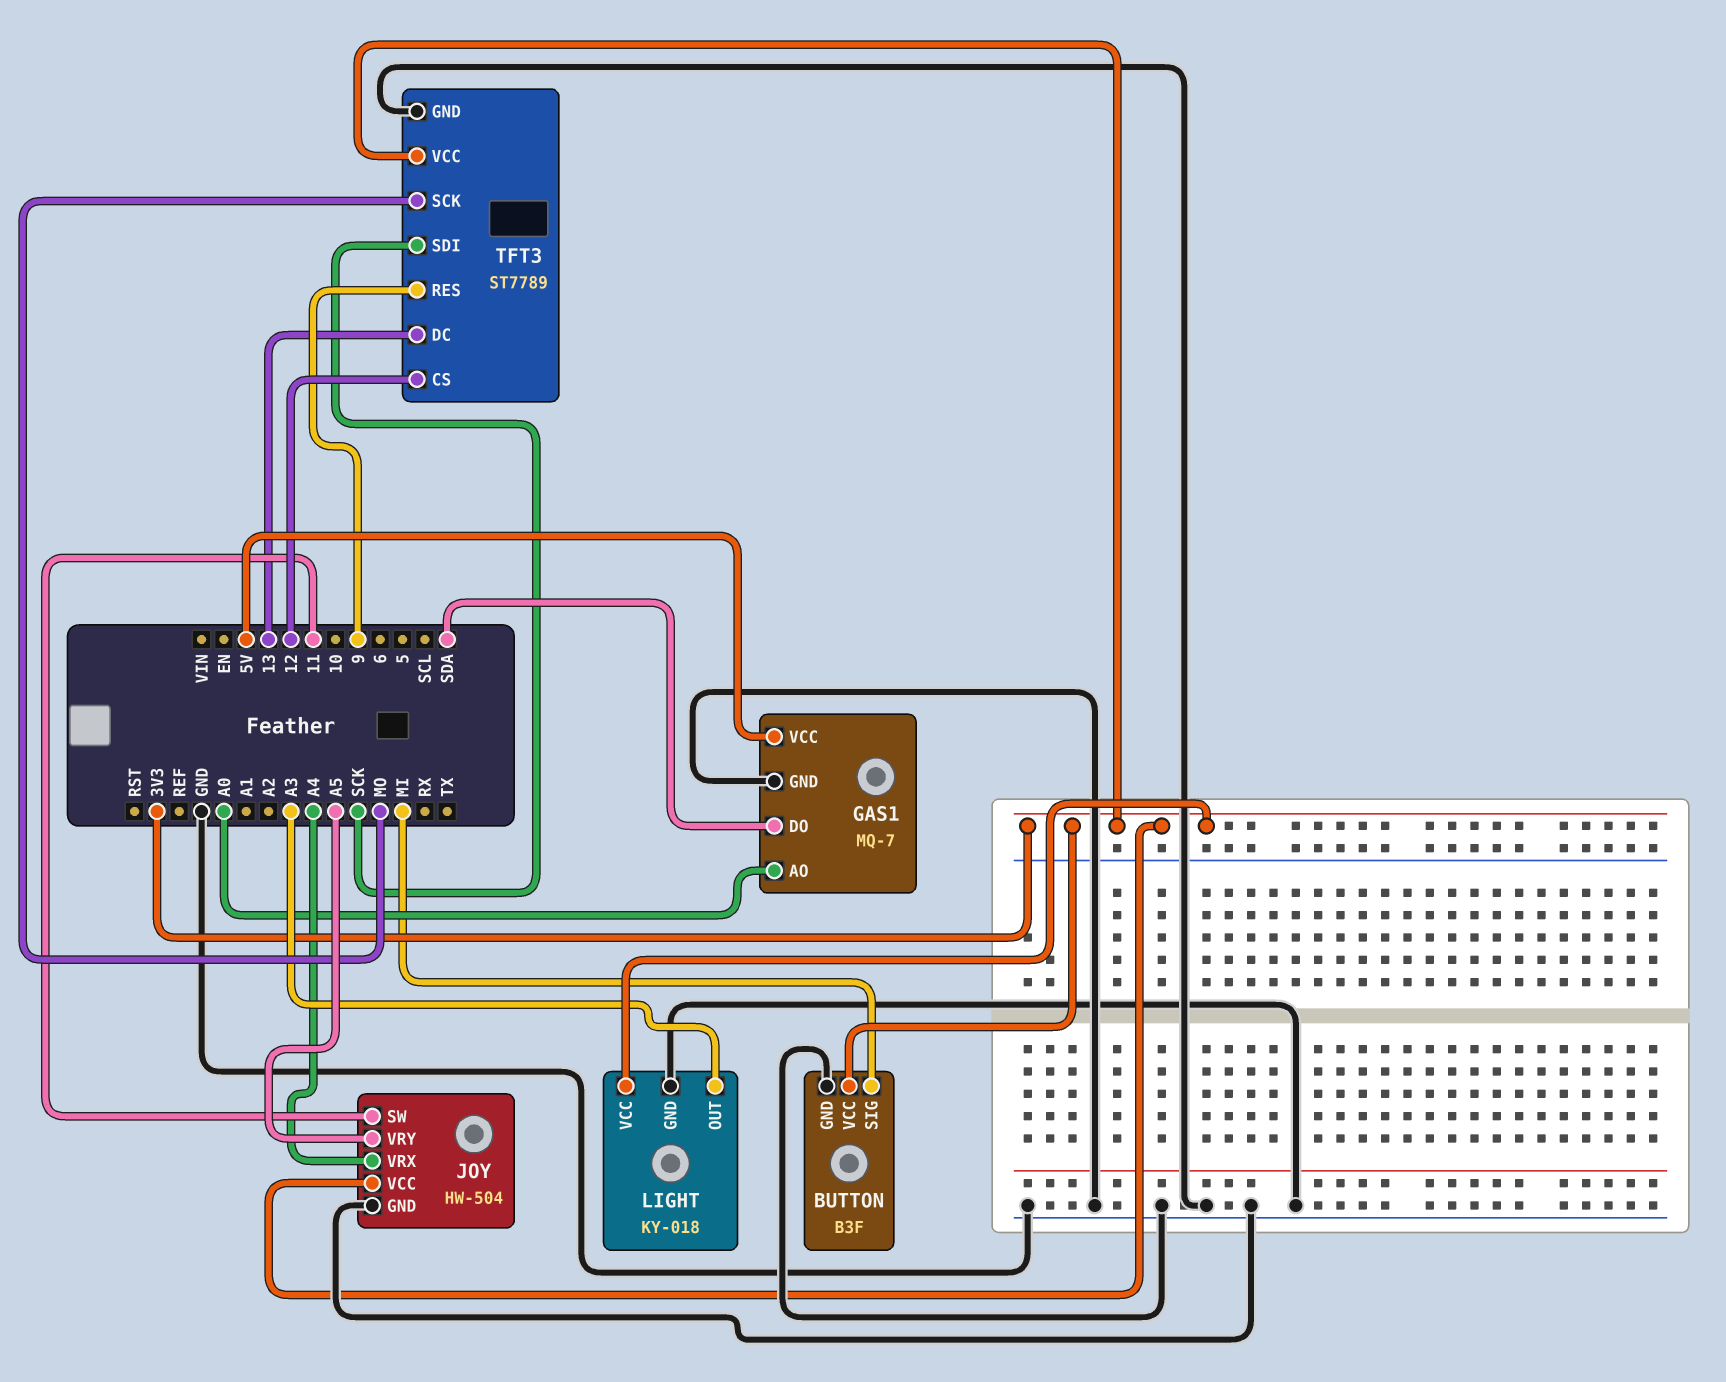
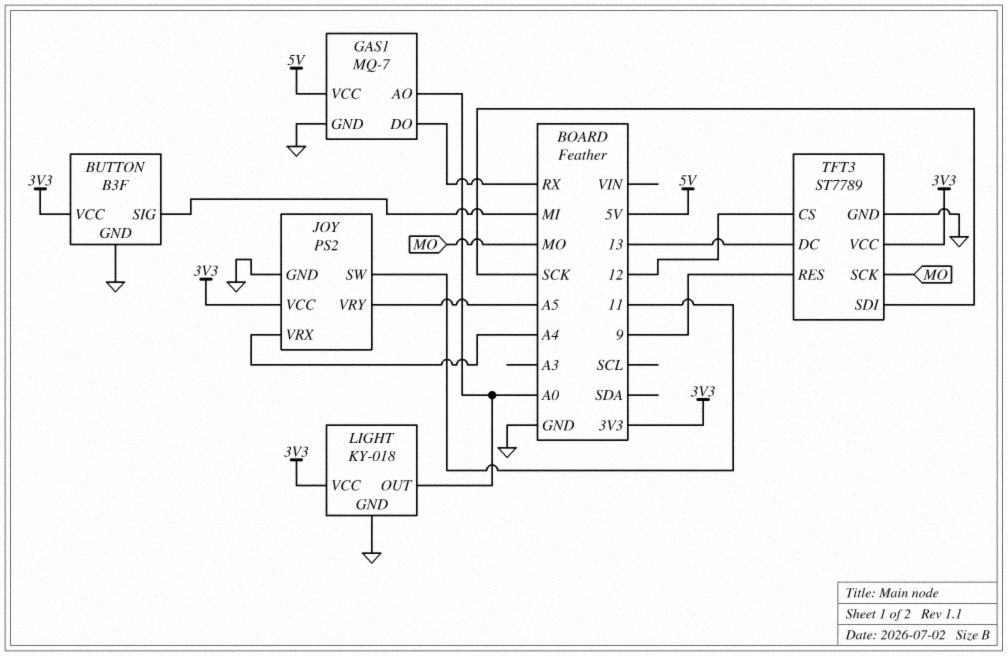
GAS1 pin DO: SDA -> RX
JOY: HW-504 -> PS2
LIGHT pin OUT: A3 -> A0

